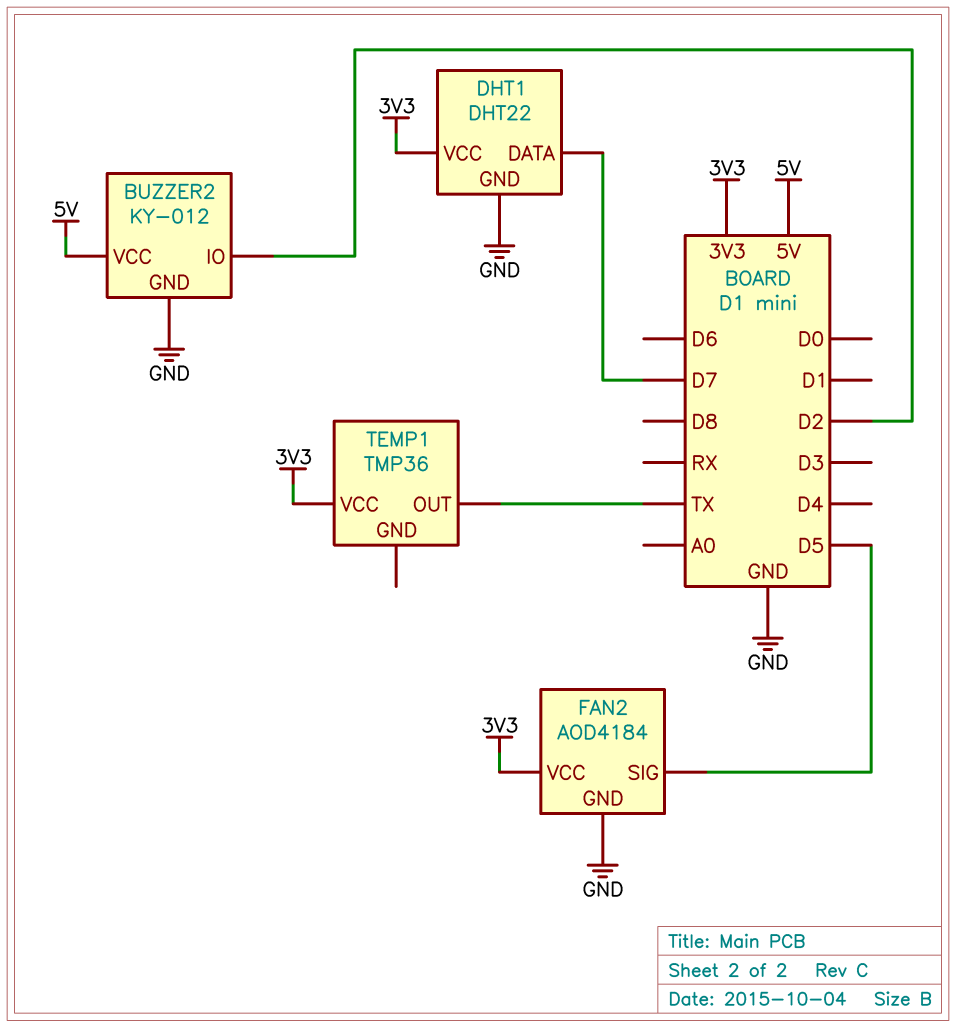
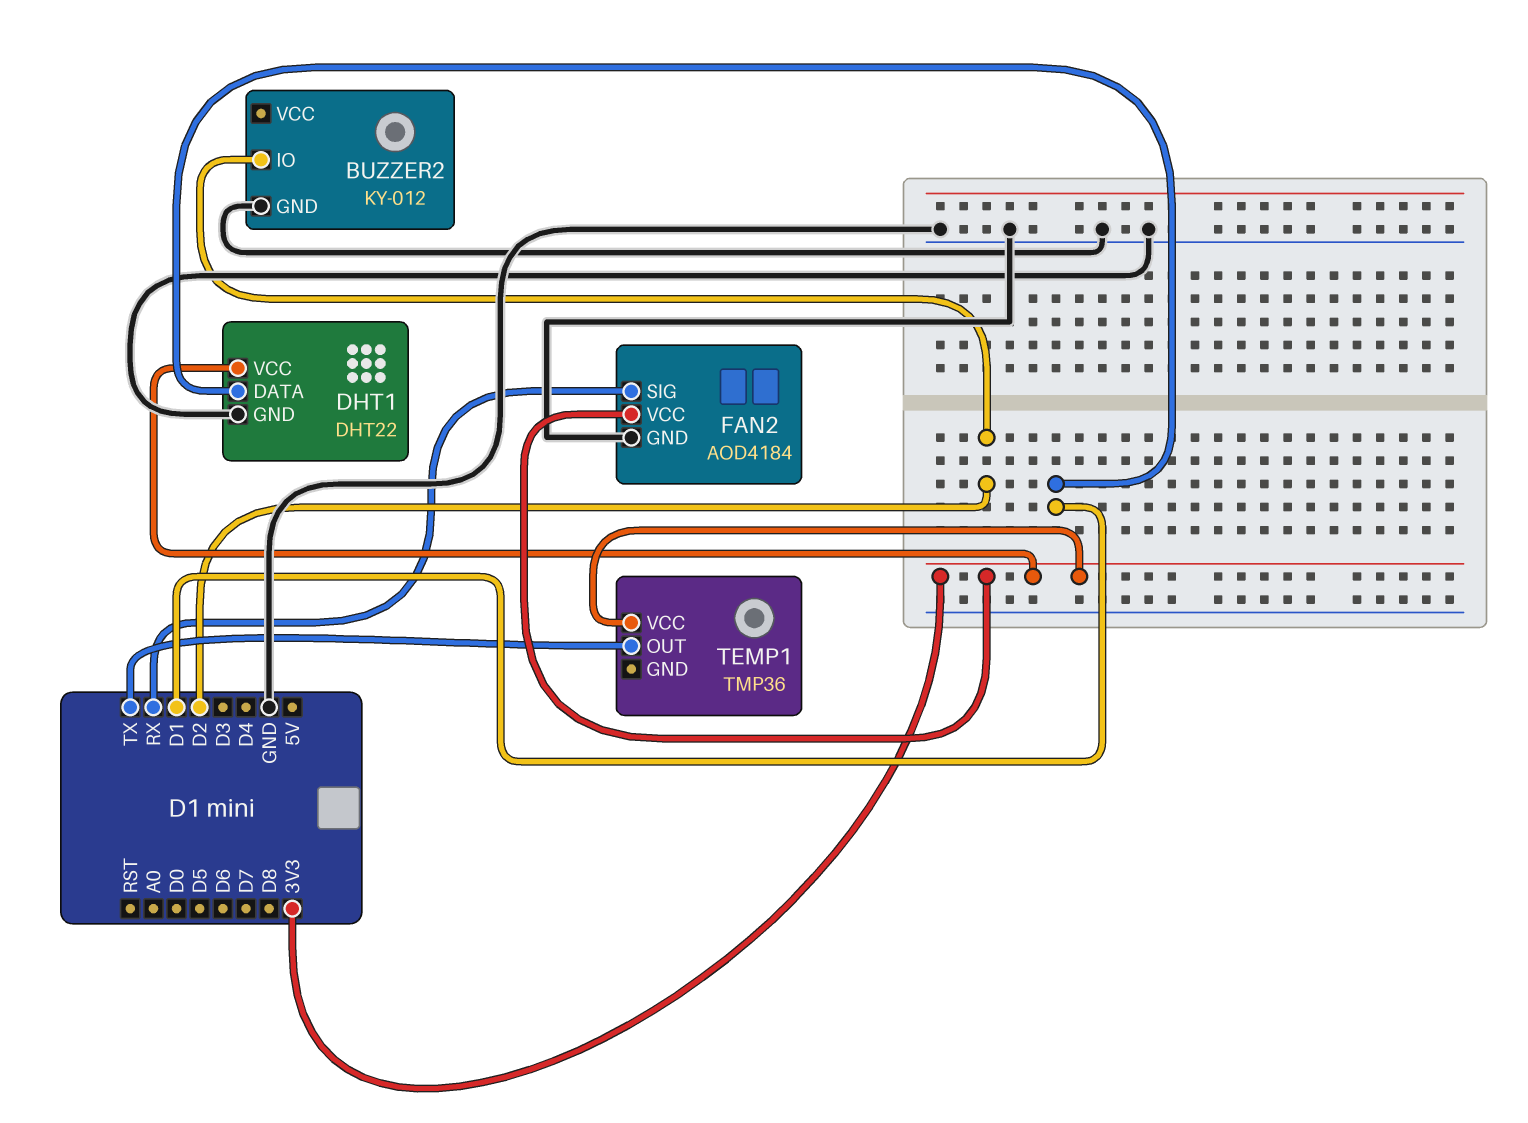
BUZZER2 pin VCC: 5V -> none
DHT1 pin DATA: D7 -> D1
FAN2 pin SIG: D5 -> RX

